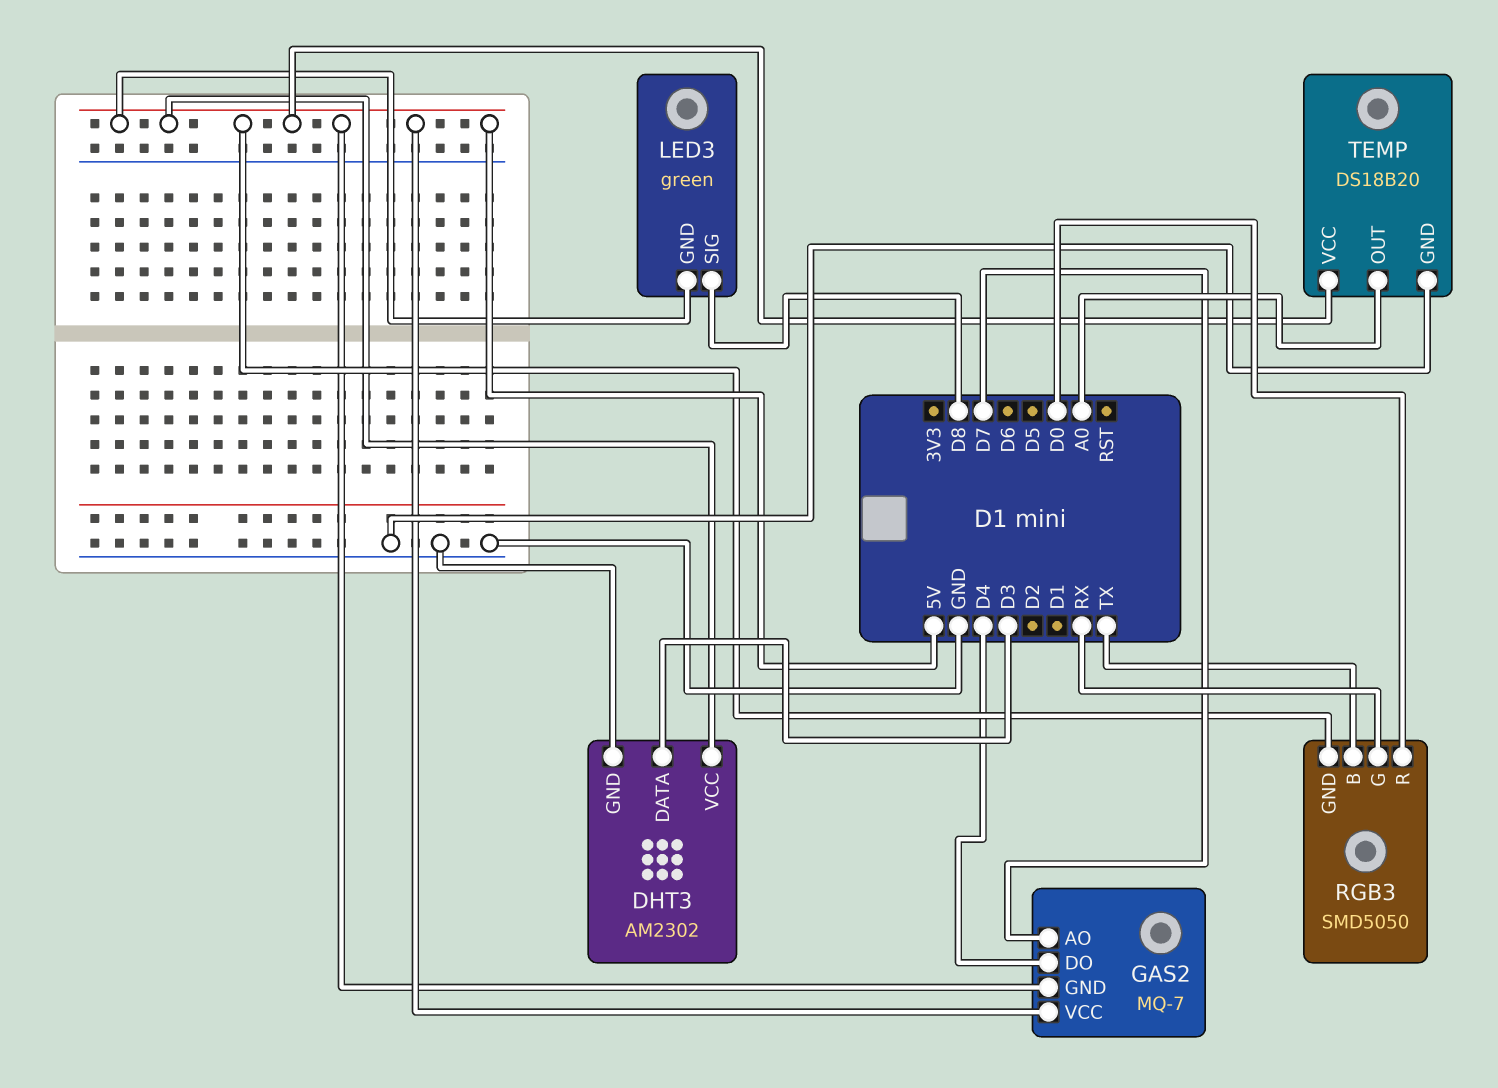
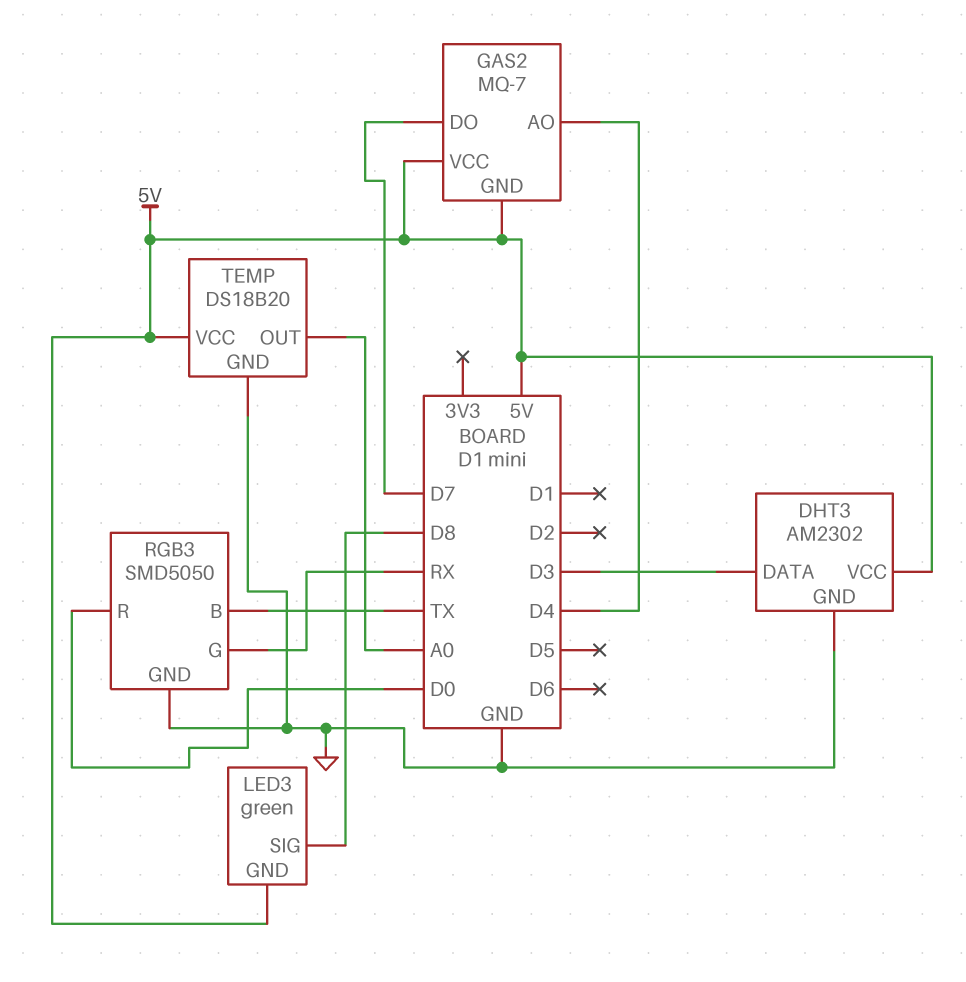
GAS2 pin AO: D7 -> D4
GAS2 pin DO: D4 -> D7
RGB3 pin GND: 5V -> GND

